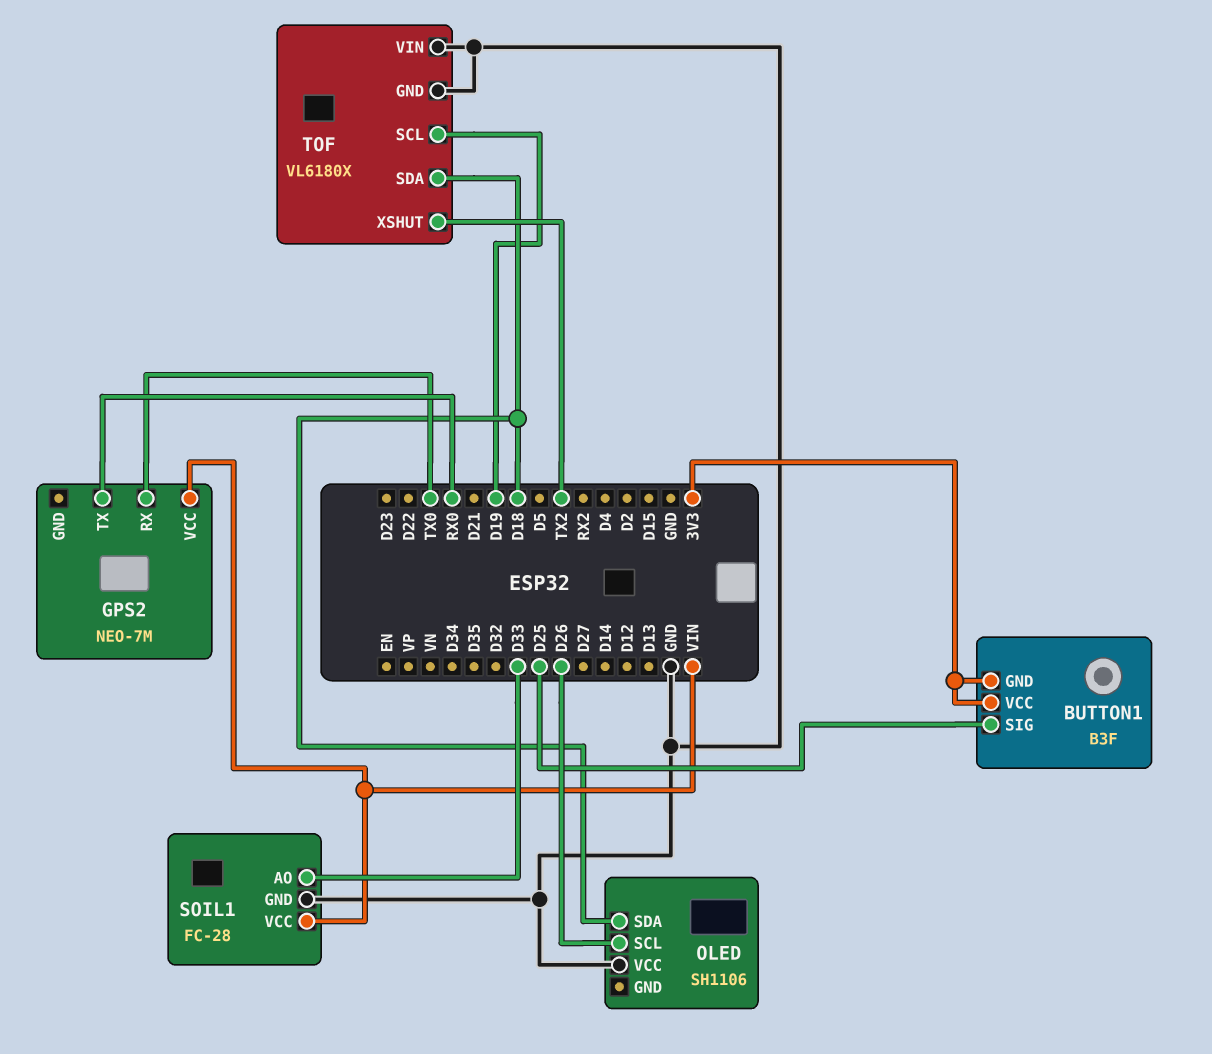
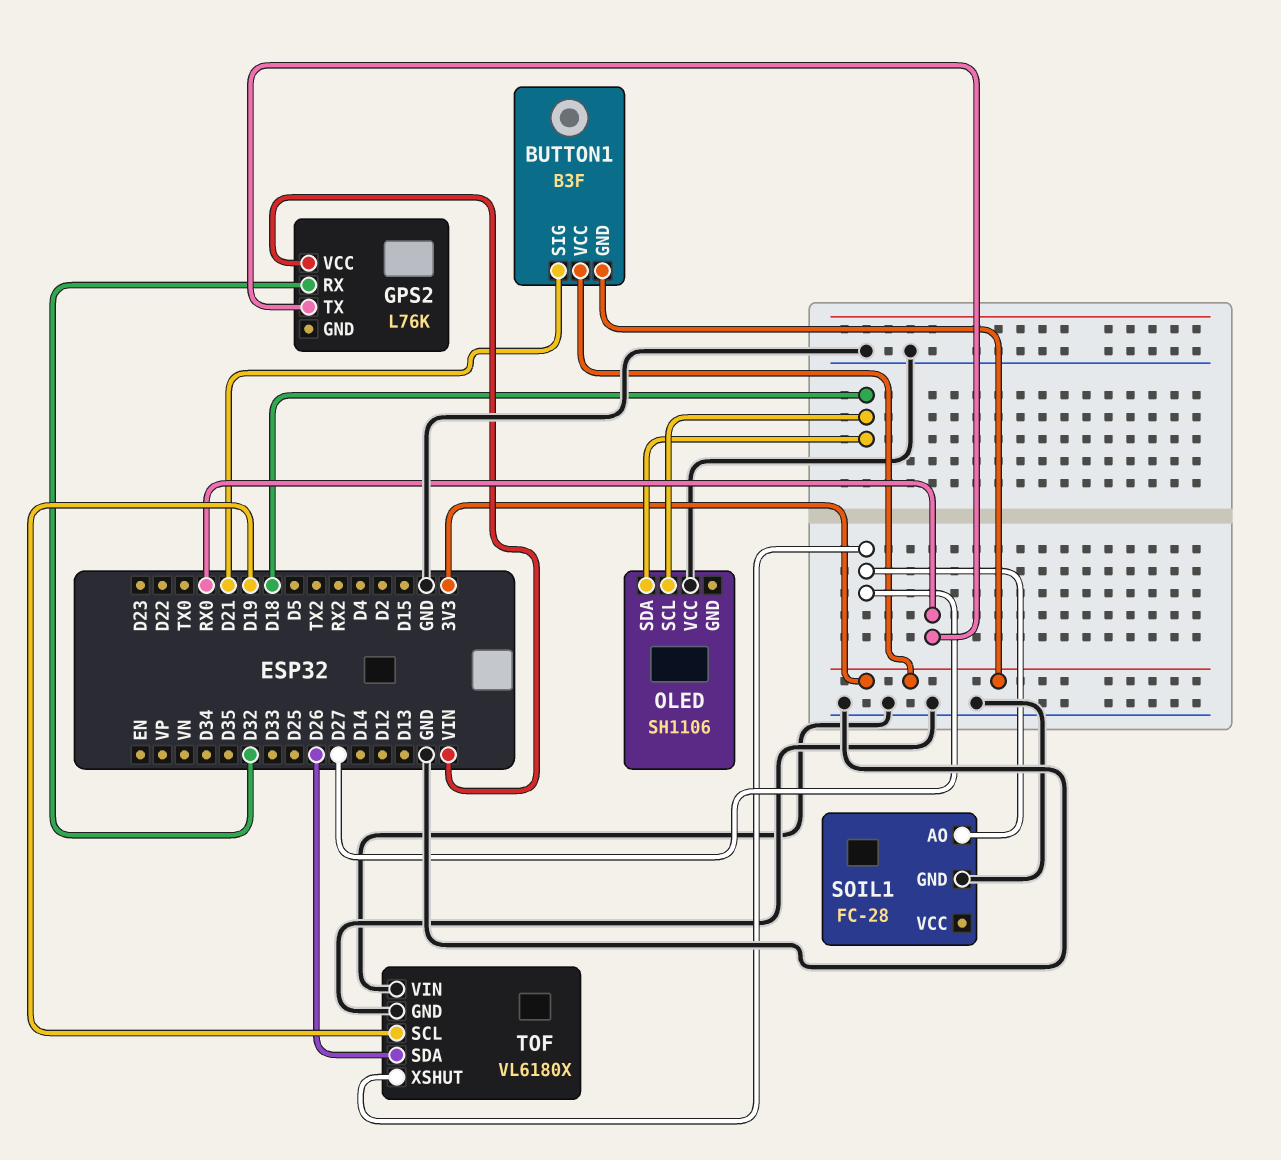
BUTTON1 pin SIG: D25 -> D21
GPS2: NEO-7M -> L76K
GPS2 pin RX: TX0 -> D32
OLED pin SCL: D26 -> D18
SOIL1 pin AO: D33 -> D27
SOIL1 pin VCC: VIN -> none
TOF pin SDA: D18 -> D26
TOF pin XSHUT: TX2 -> D27

